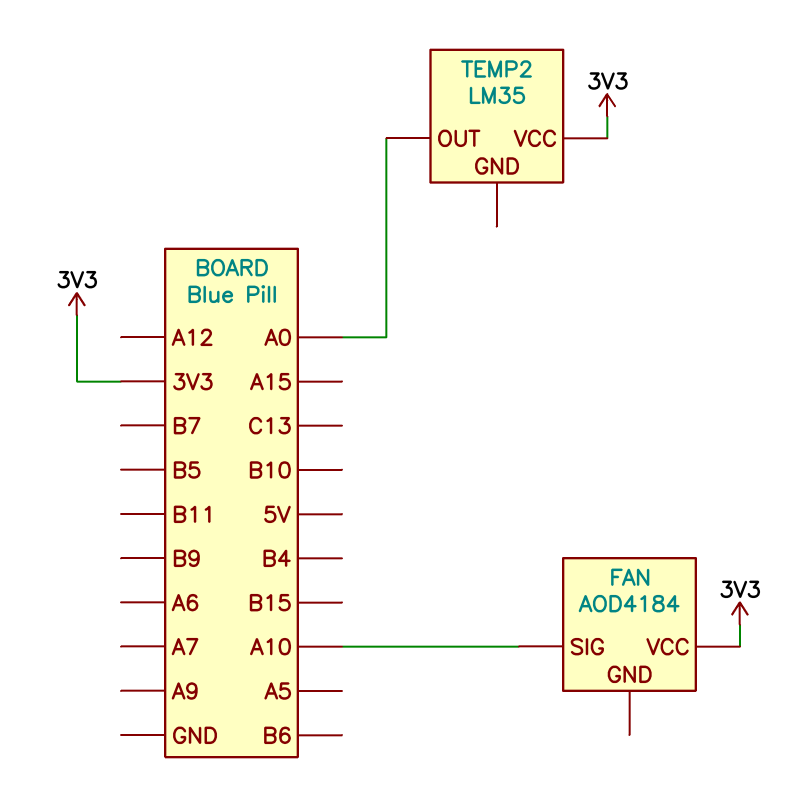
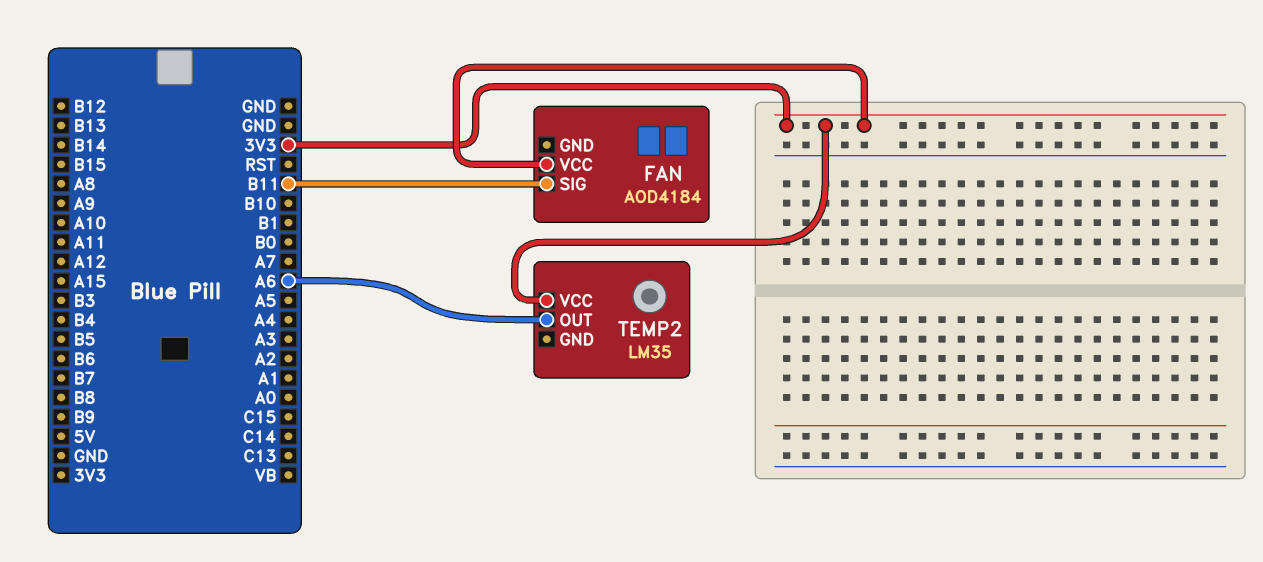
FAN pin SIG: A10 -> B11
TEMP2 pin OUT: A0 -> A6

